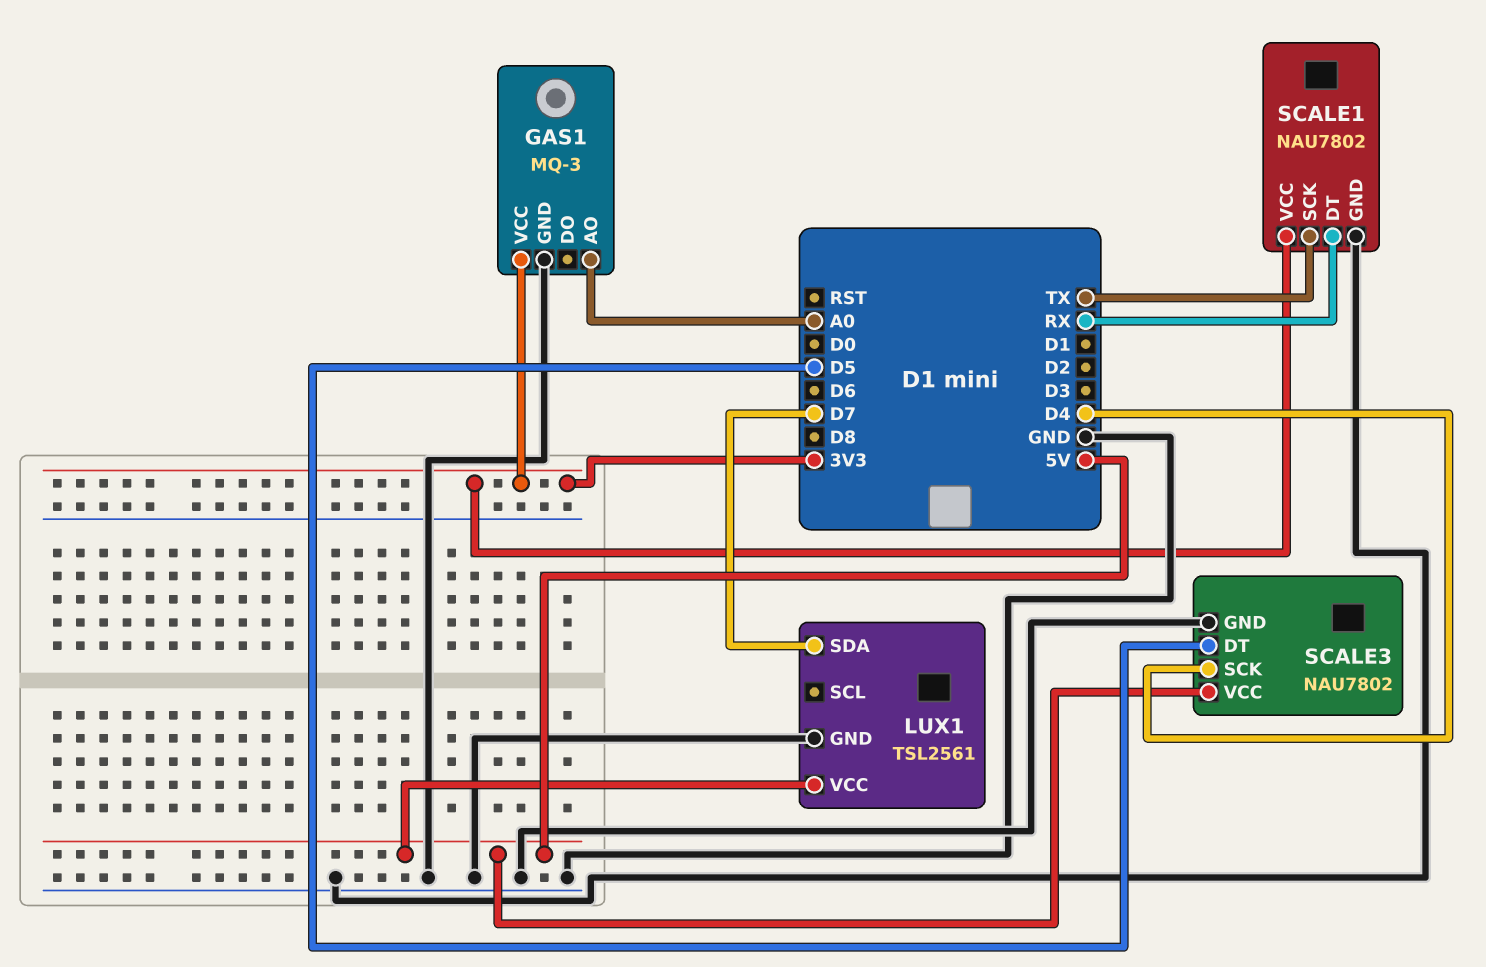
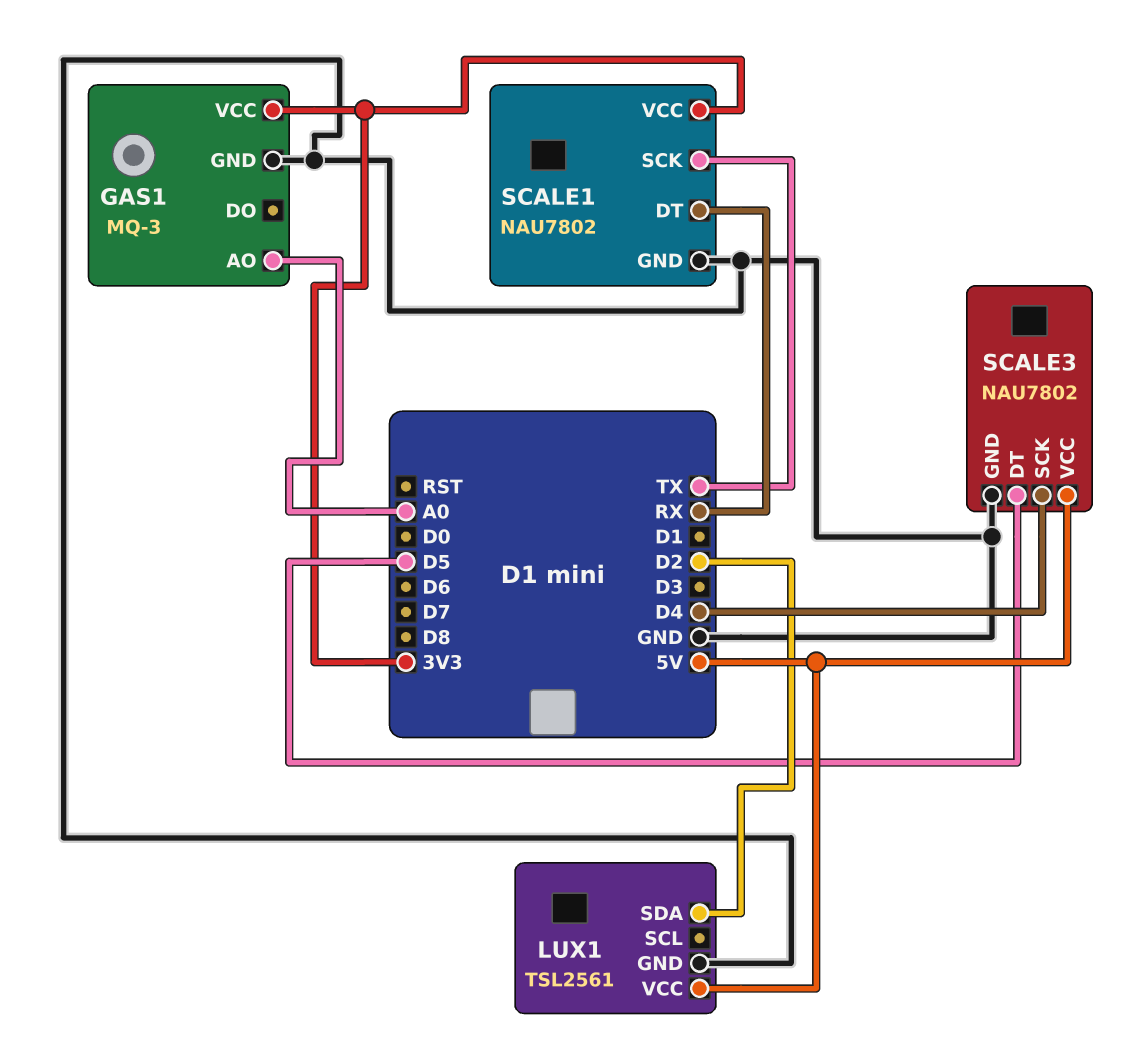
LUX1 pin SDA: D7 -> D2

